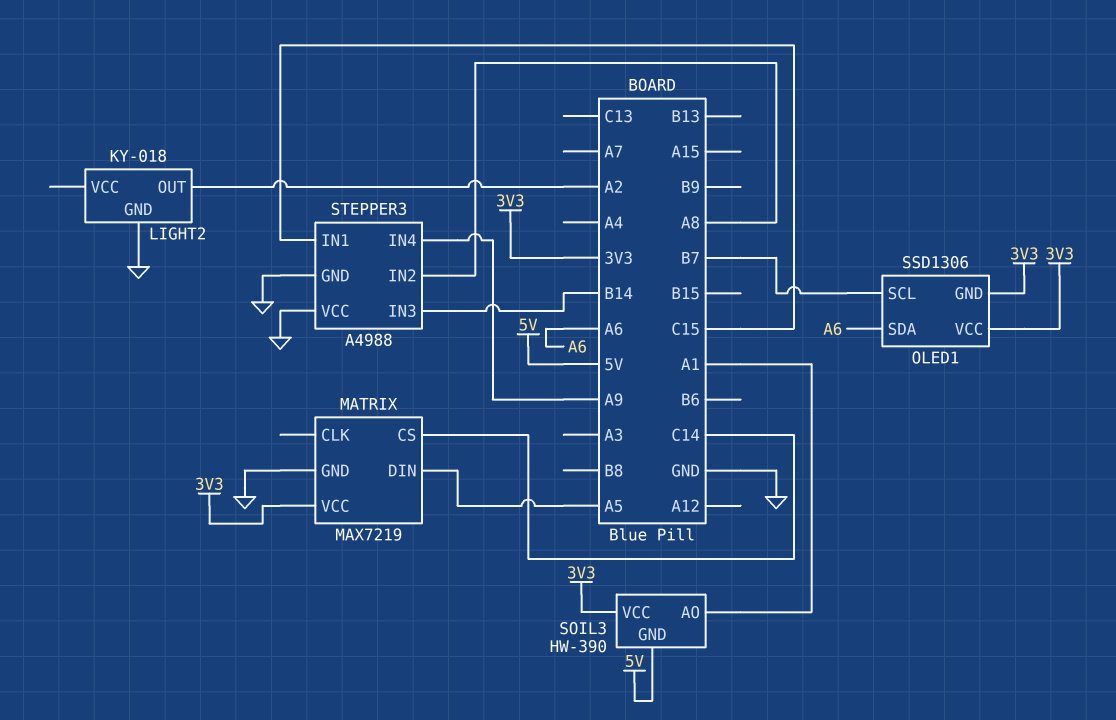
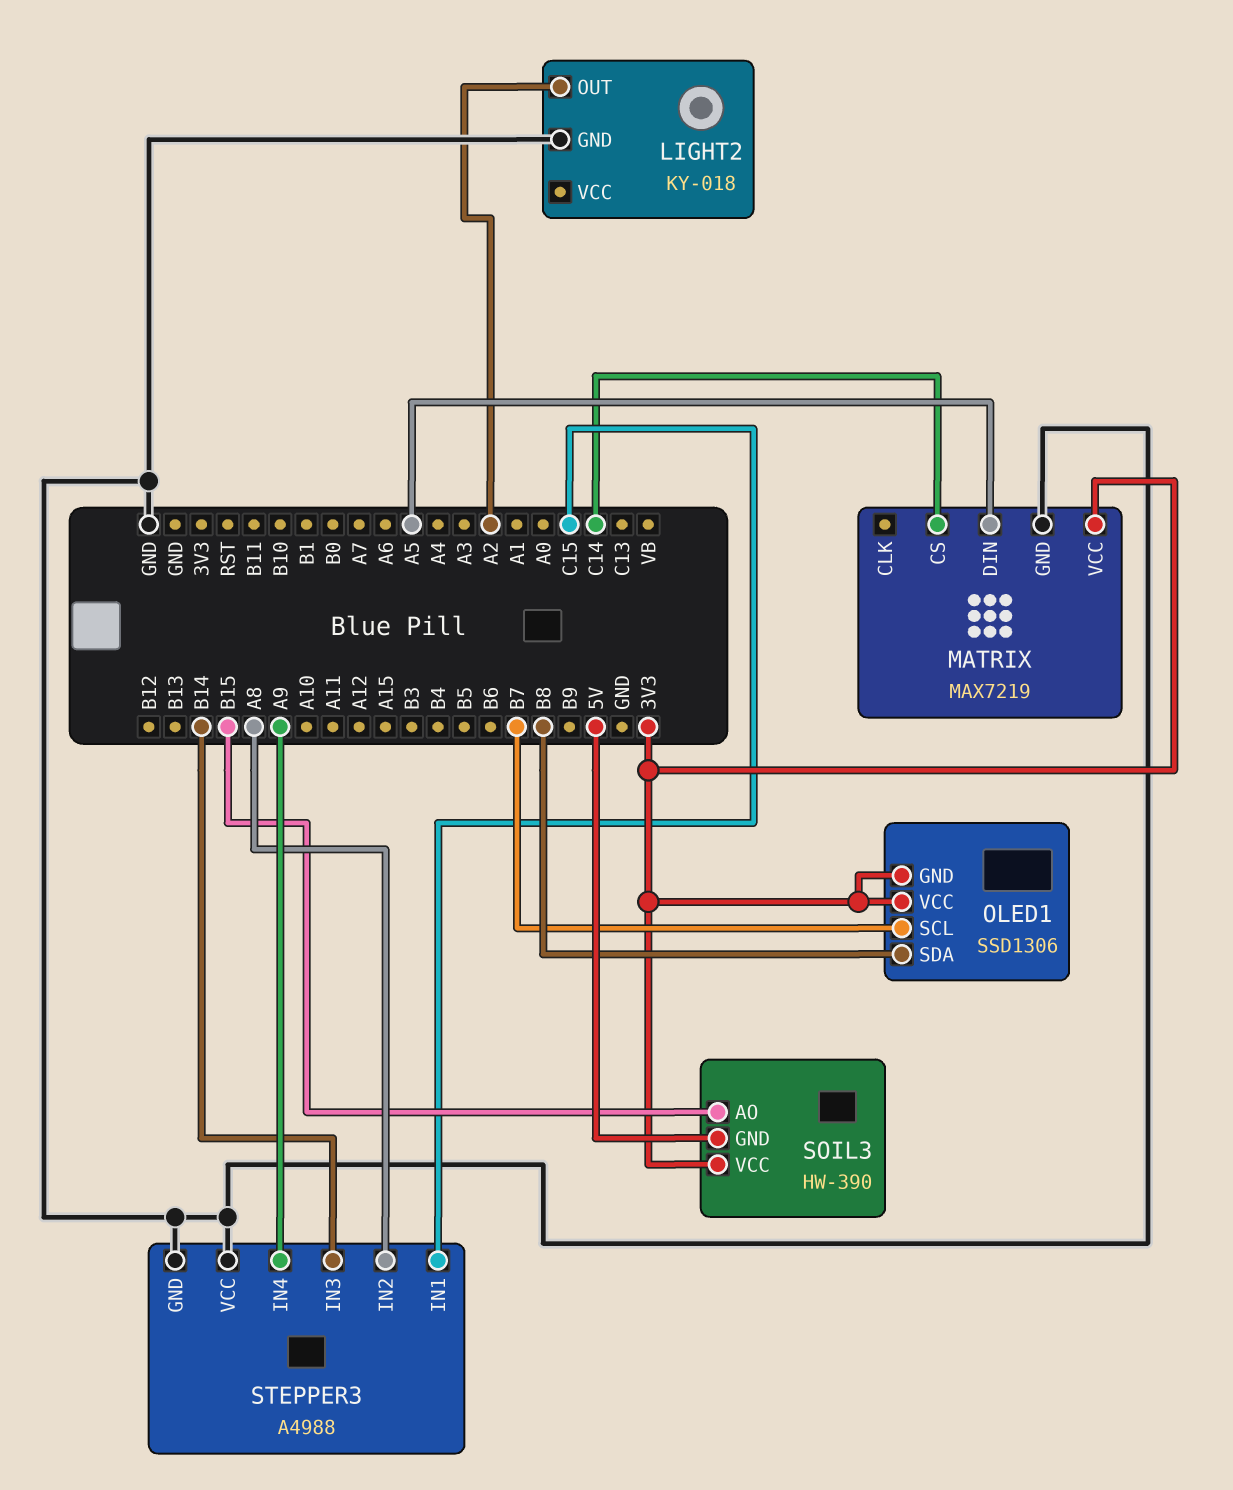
OLED1 pin SDA: A6 -> B8
SOIL3 pin AO: A1 -> B15

